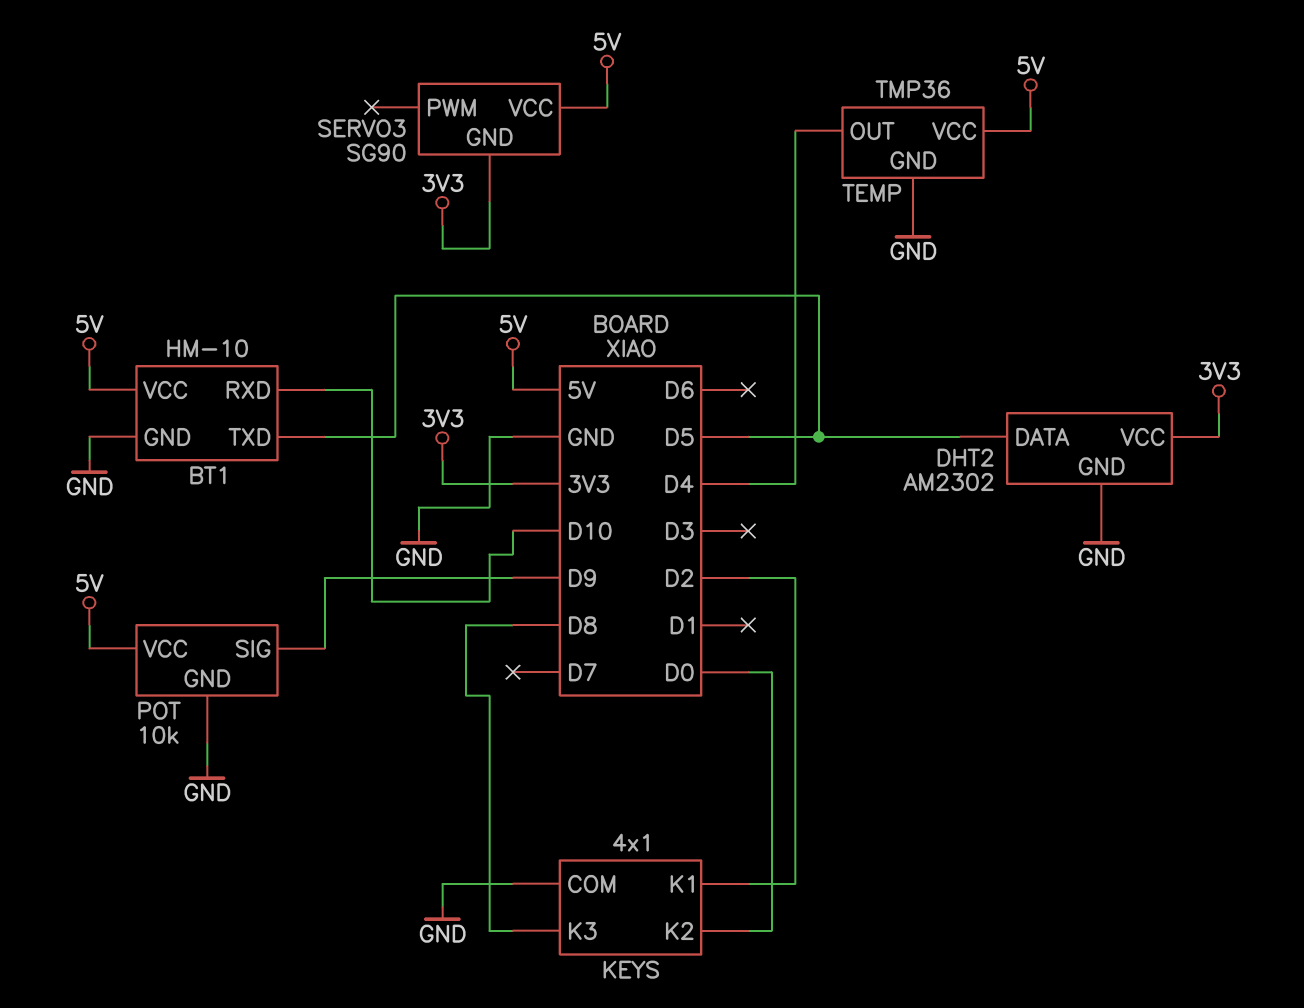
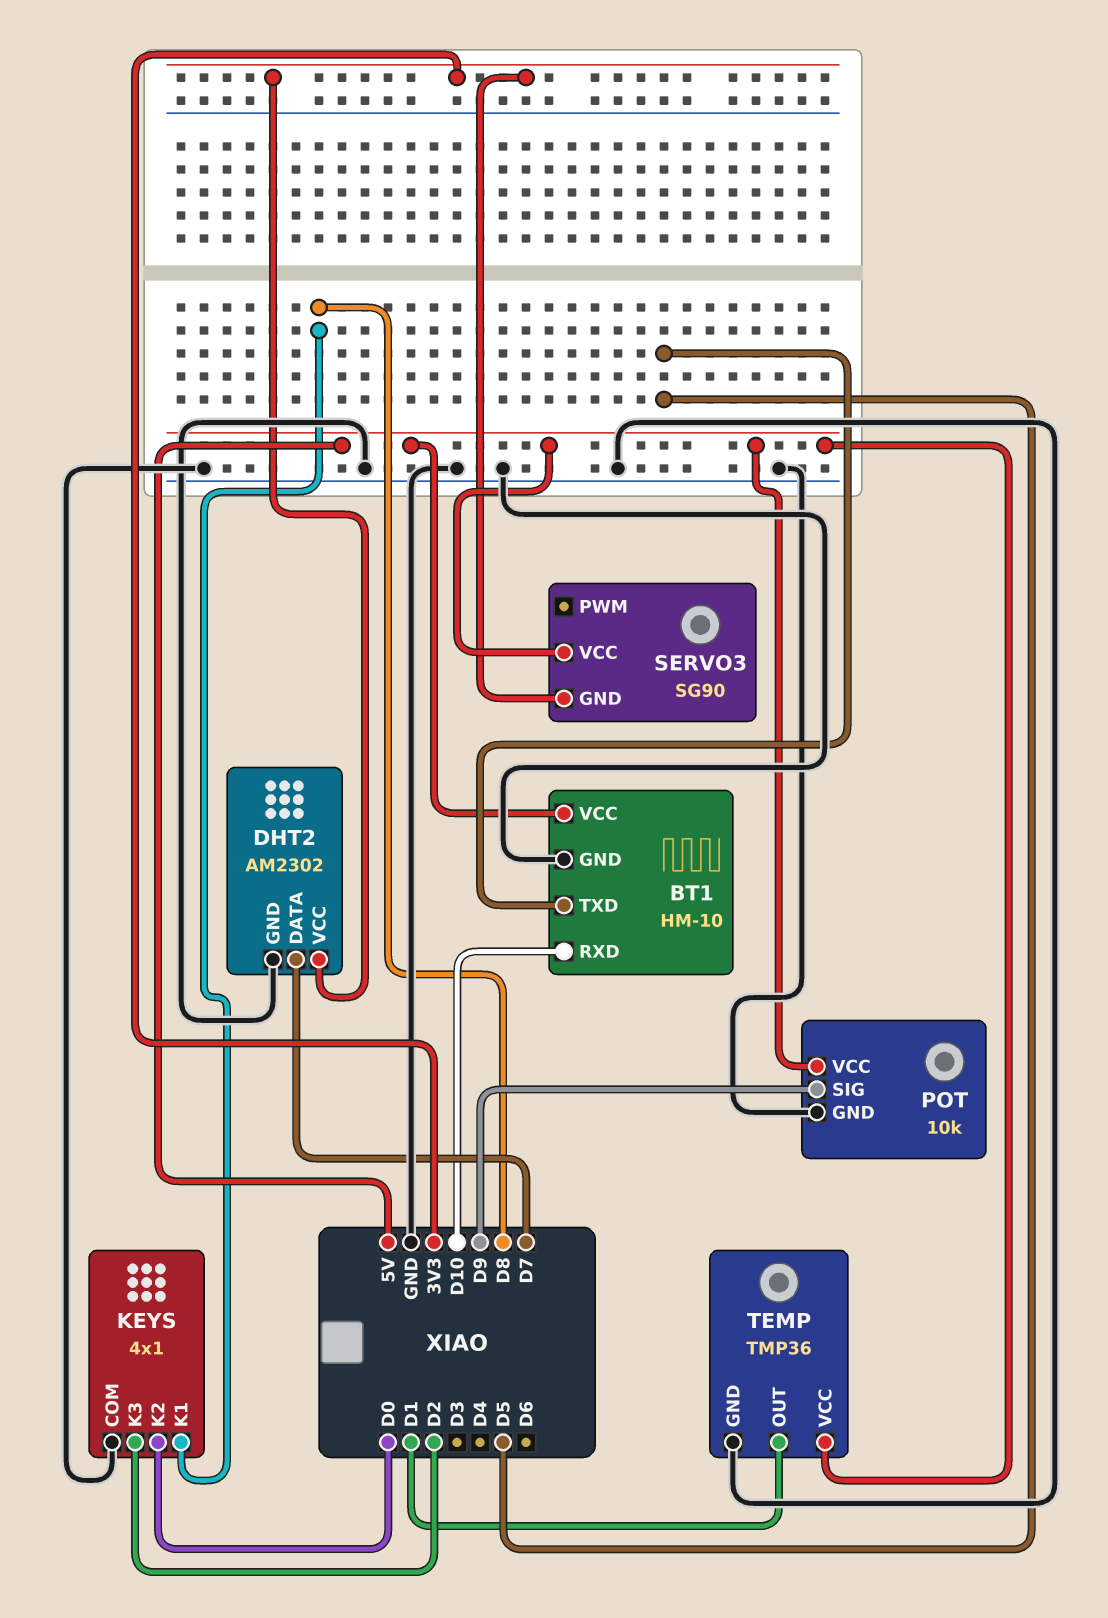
DHT2 pin DATA: D5 -> D7
KEYS pin K1: D2 -> D8
KEYS pin K3: D8 -> D2
TEMP pin OUT: D4 -> D1

